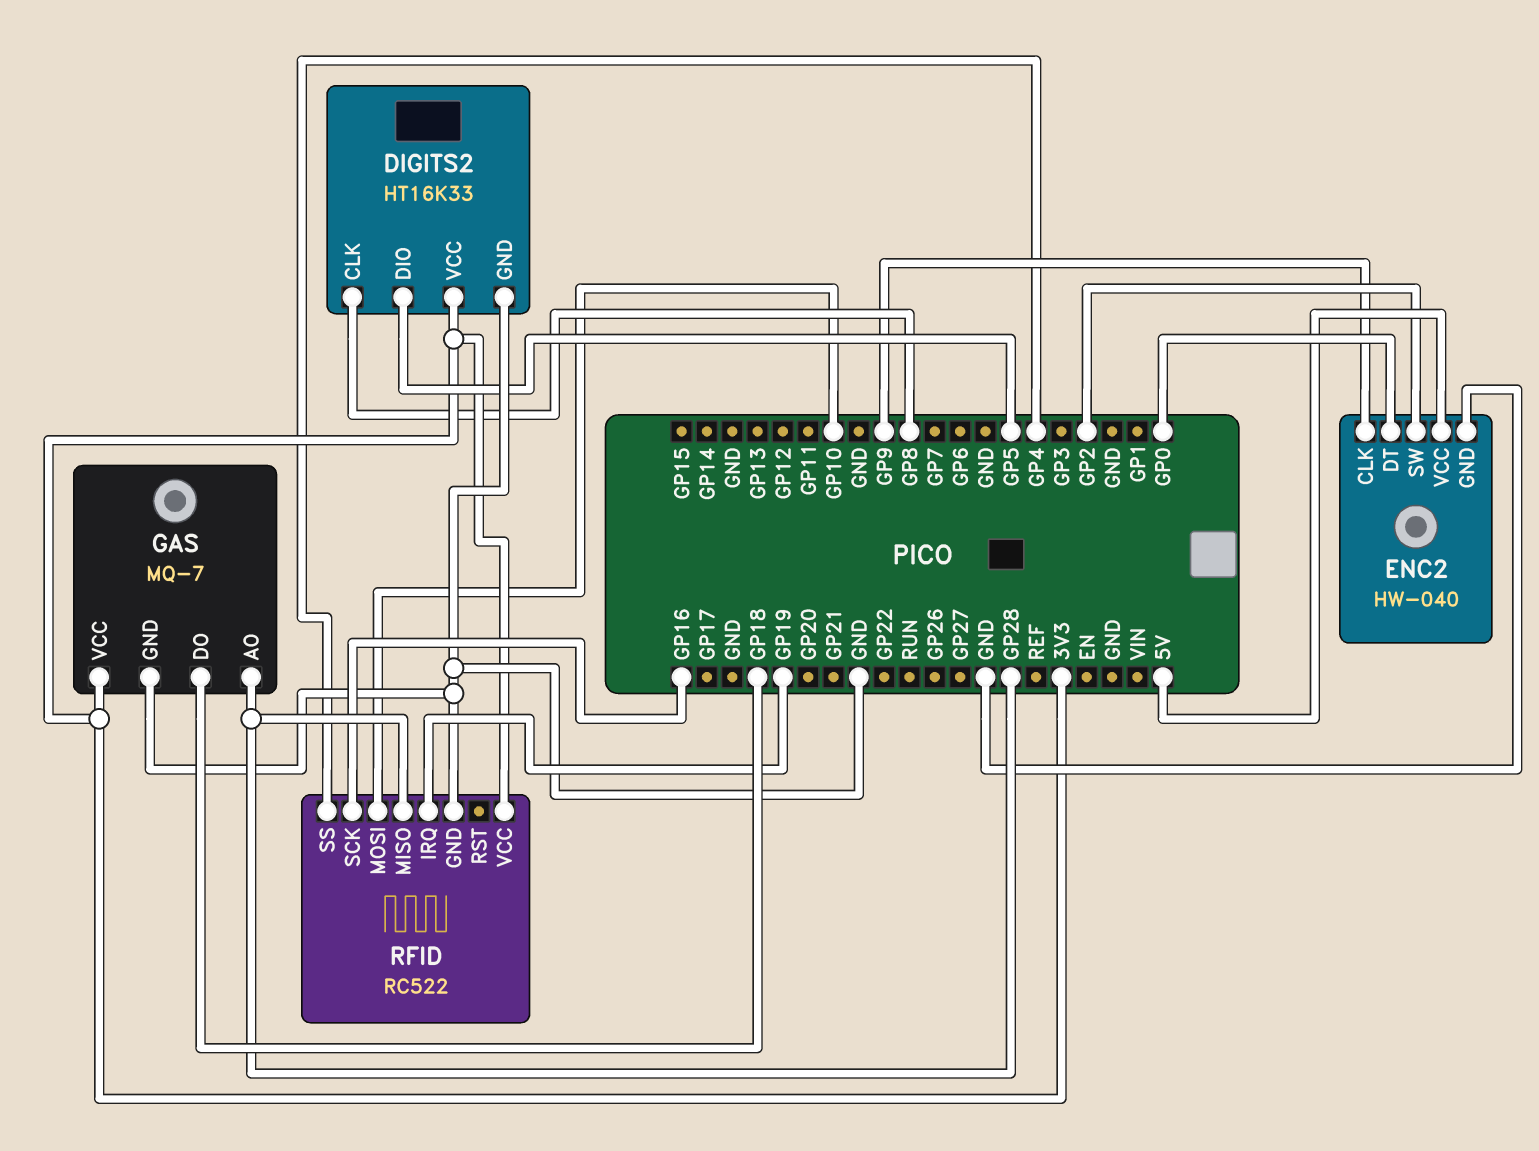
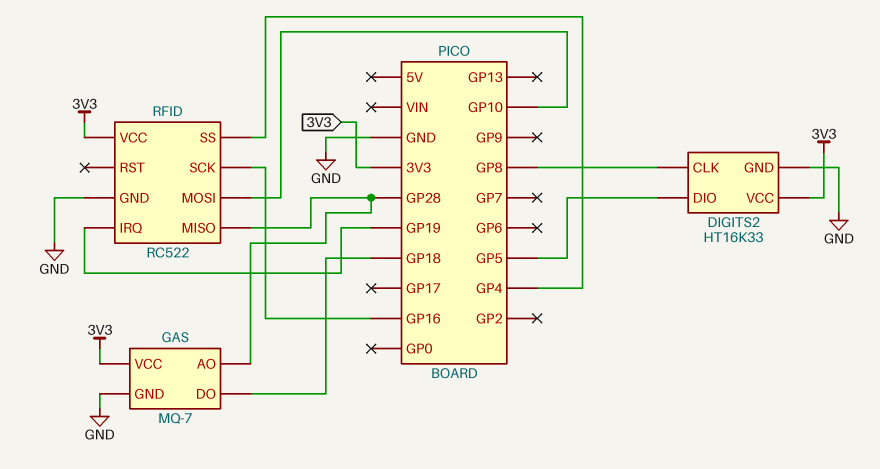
ENC2: HW-040 -> none
ENC2 pin CLK: GP9 -> none
ENC2 pin DT: GP0 -> none
ENC2 pin GND: GND -> none
ENC2 pin SW: GP2 -> none
ENC2 pin VCC: 5V -> none

